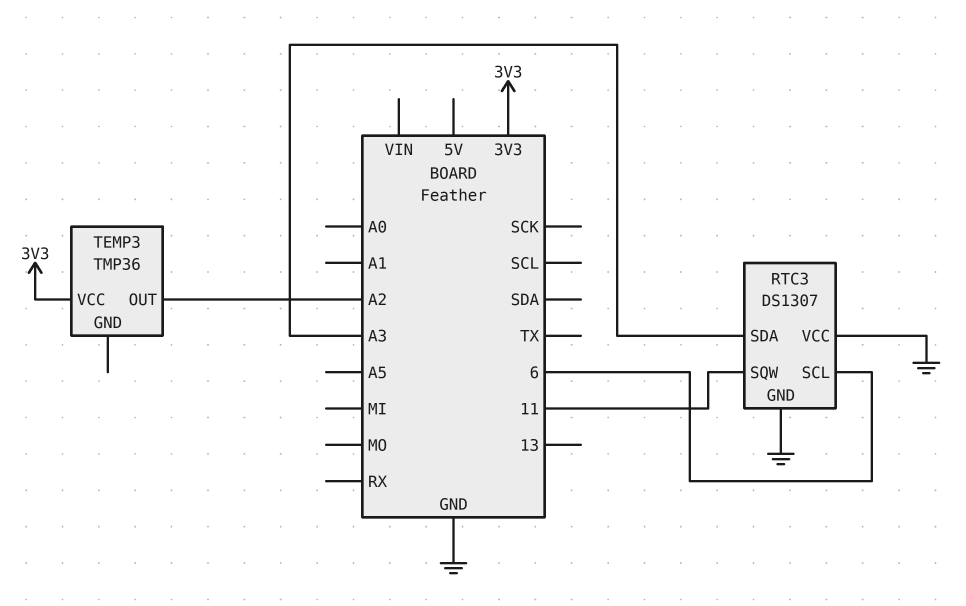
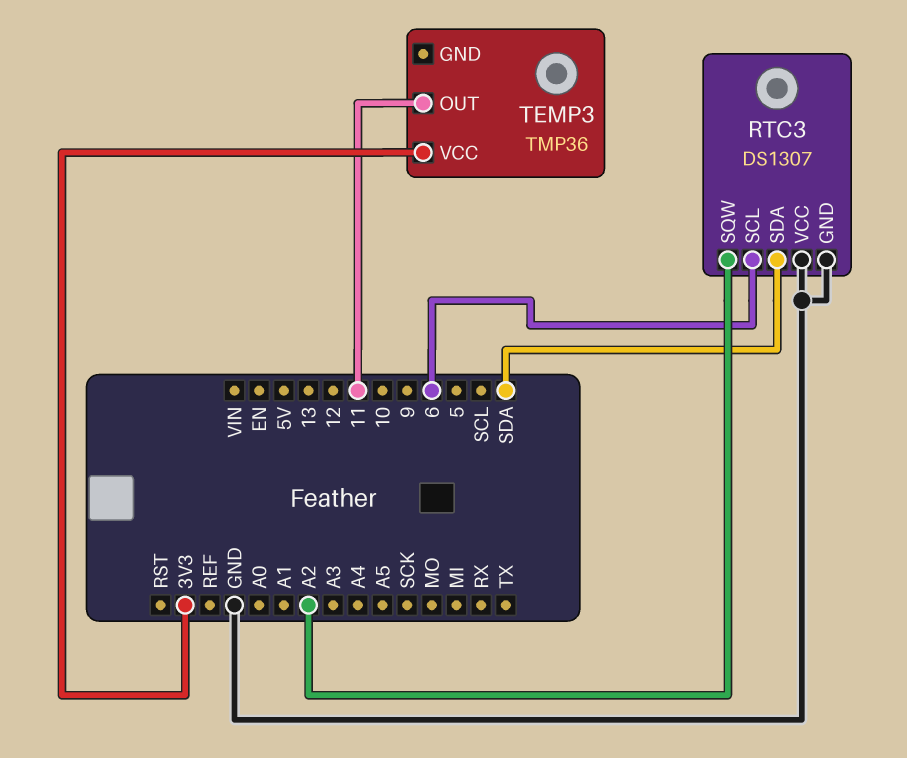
RTC3 pin SDA: A3 -> SDA
RTC3 pin SQW: 11 -> A2
TEMP3 pin OUT: A2 -> 11

